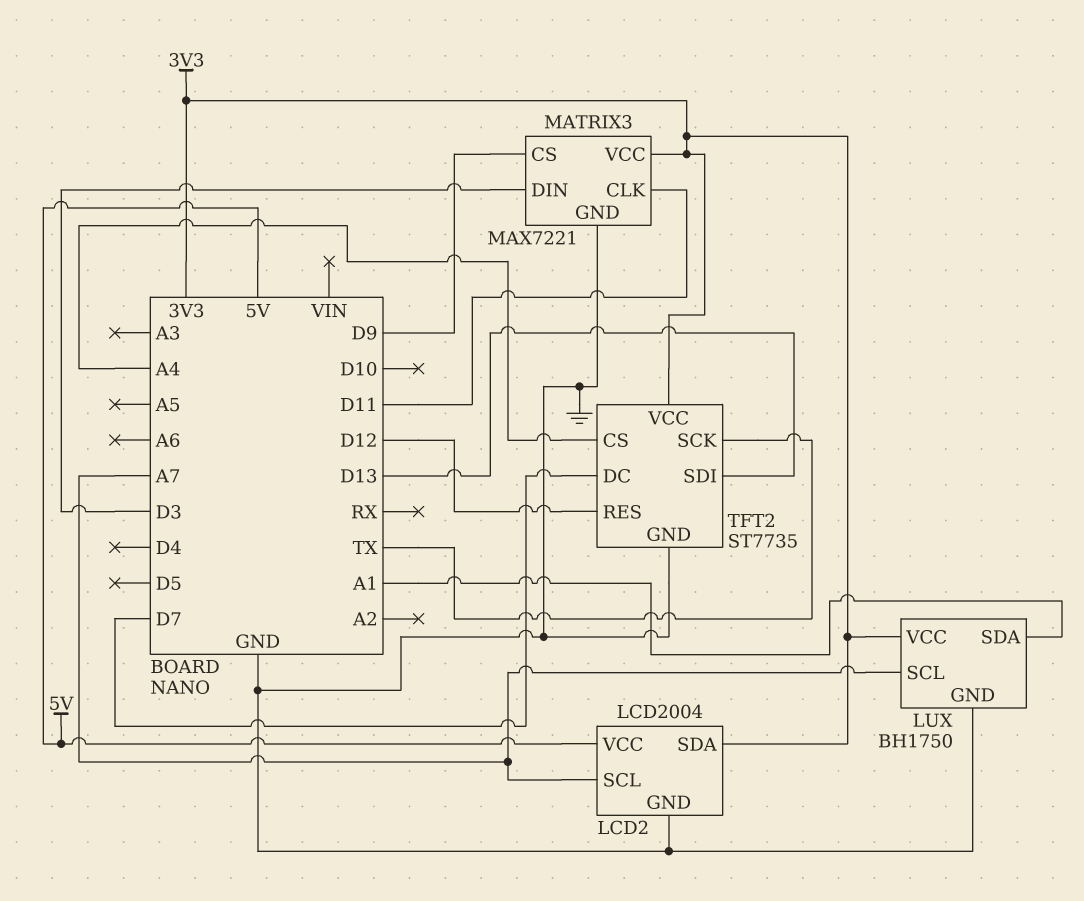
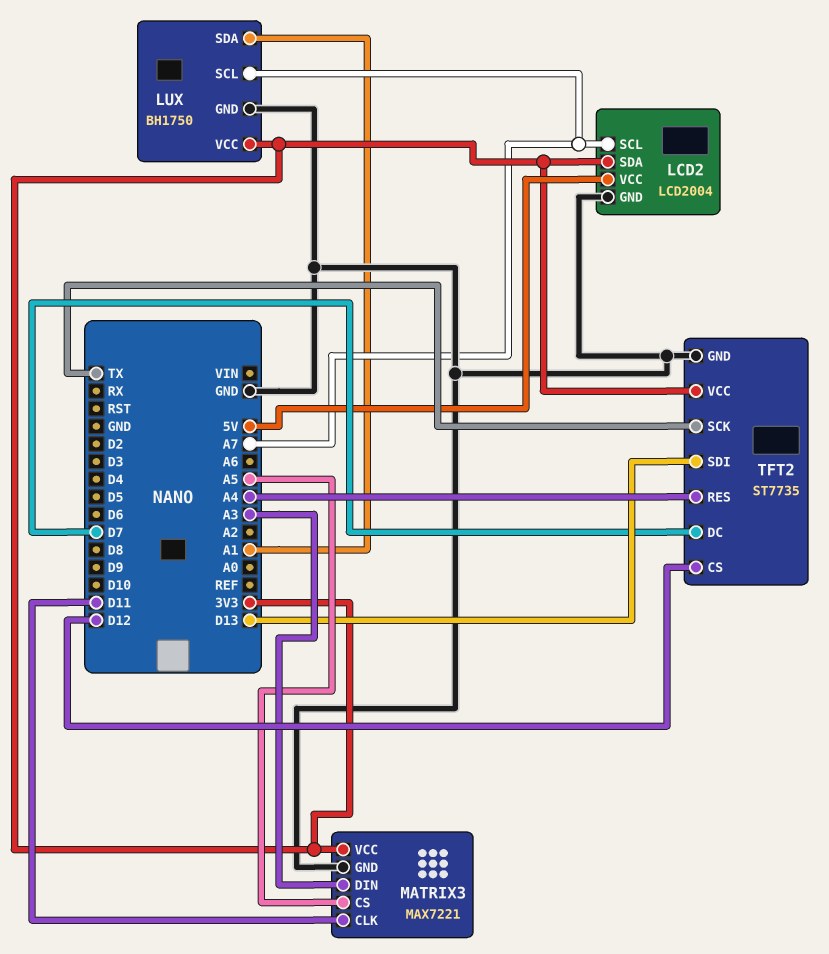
MATRIX3 pin CS: D9 -> A5
MATRIX3 pin DIN: D3 -> A3
TFT2 pin CS: A4 -> D12
TFT2 pin RES: D12 -> A4

